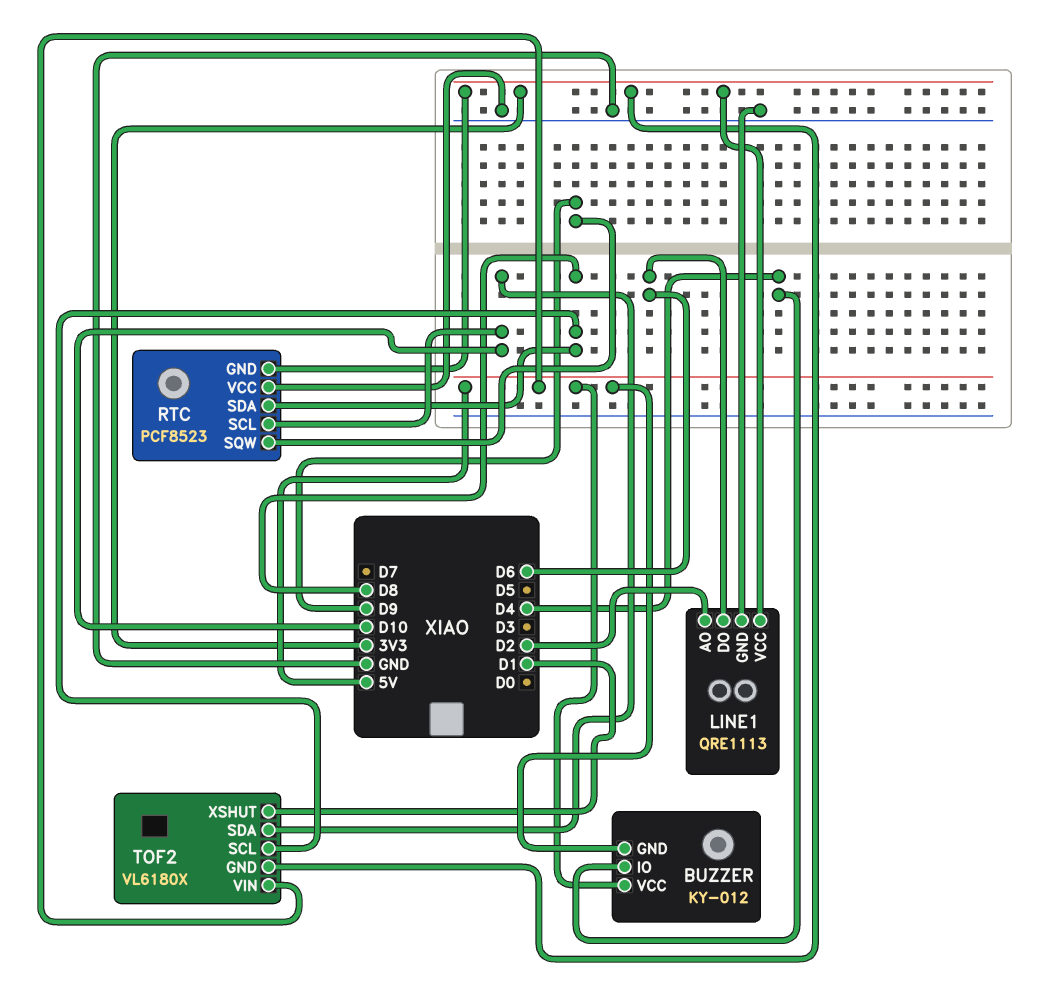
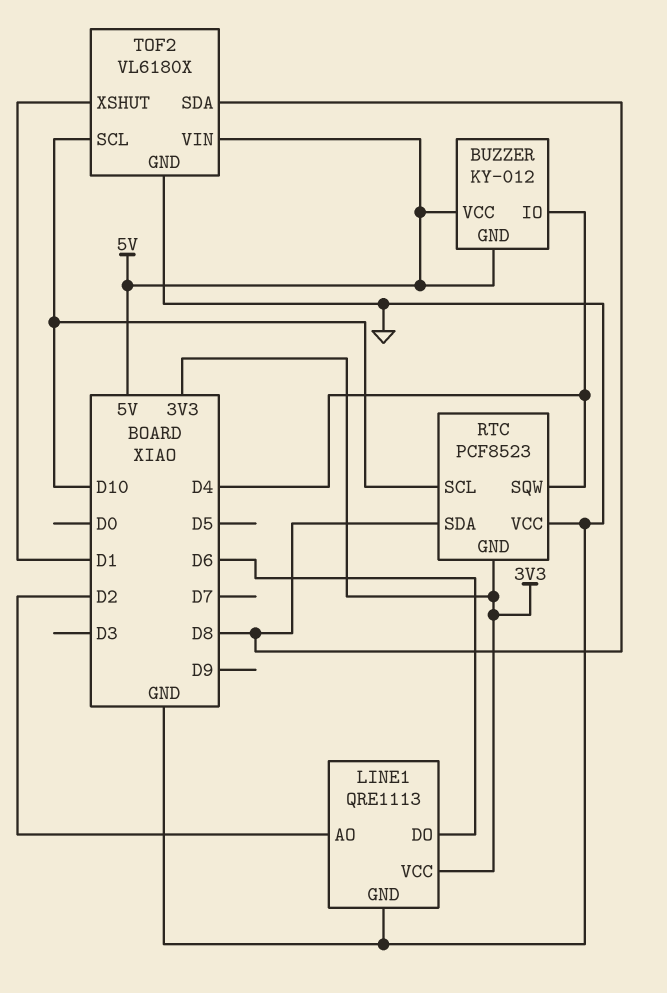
RTC pin SQW: D9 -> D4
TOF2 pin GND: 3V3 -> GND
TOF2 pin SCL: D8 -> D10
TOF2 pin SDA: D10 -> D8

